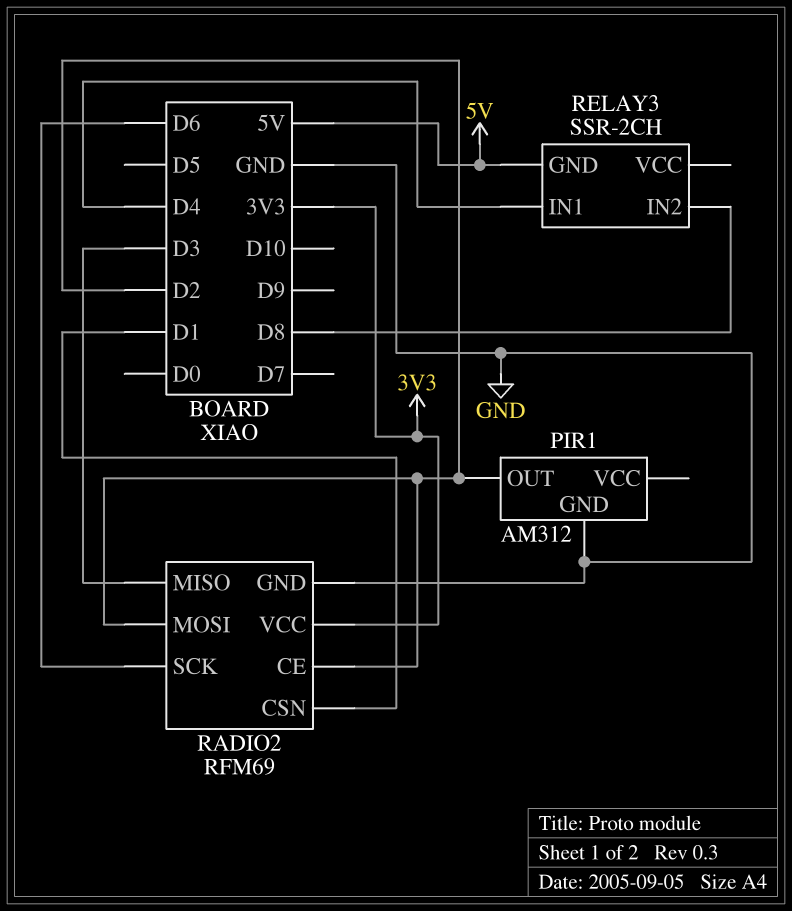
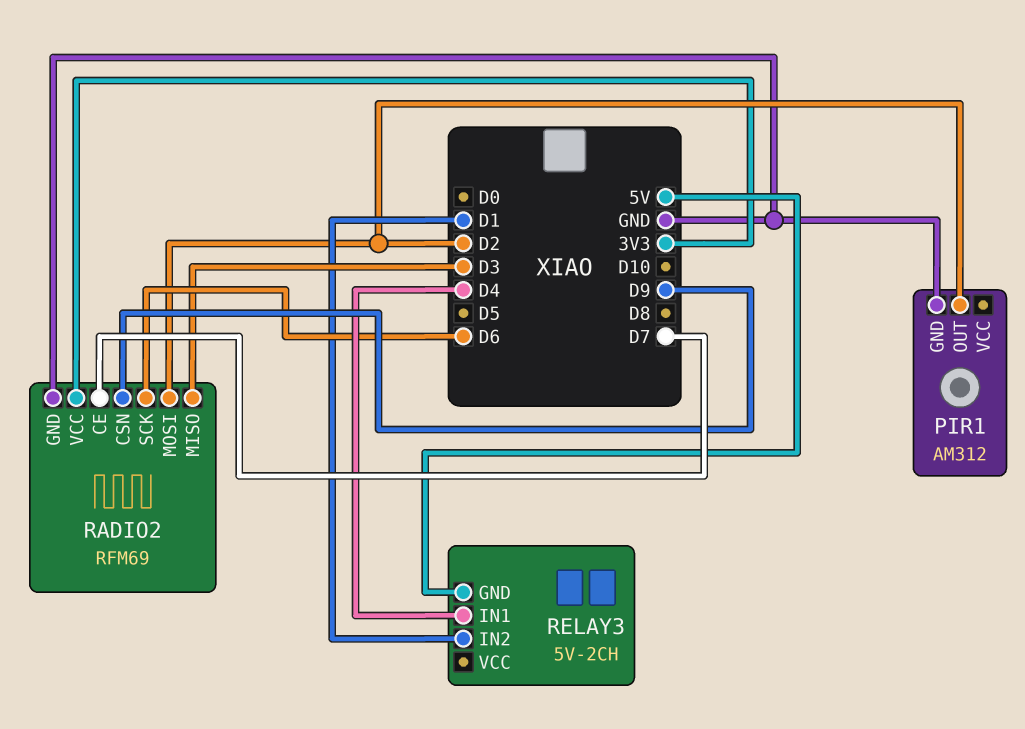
RADIO2 pin CE: D2 -> D7
RADIO2 pin CSN: D1 -> D9
RELAY3: SSR-2CH -> 5V-2CH
RELAY3 pin IN2: D8 -> D1

